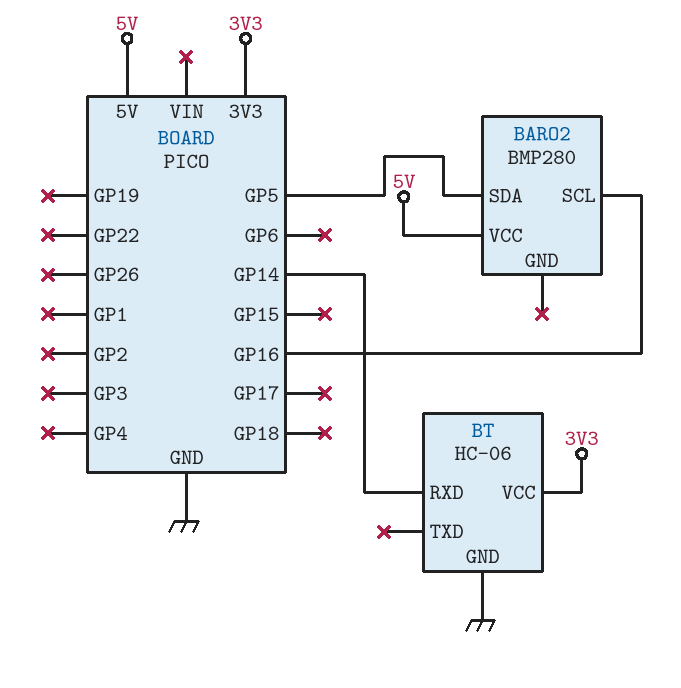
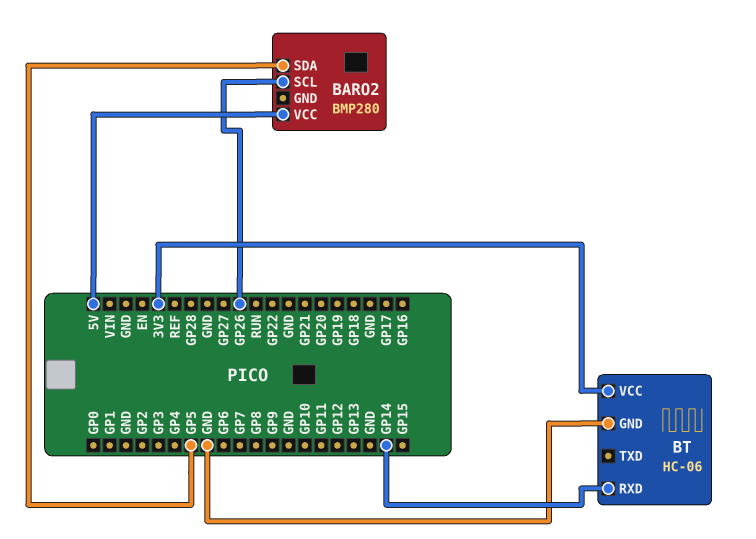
BARO2 pin SCL: GP16 -> GP26

